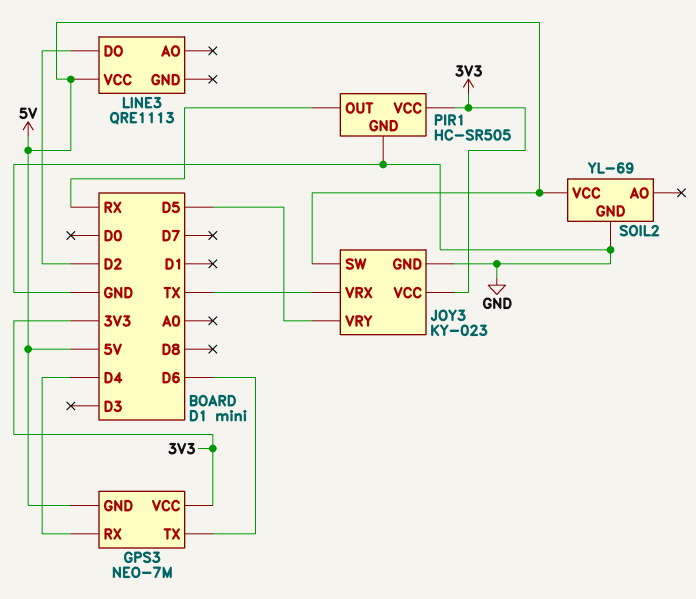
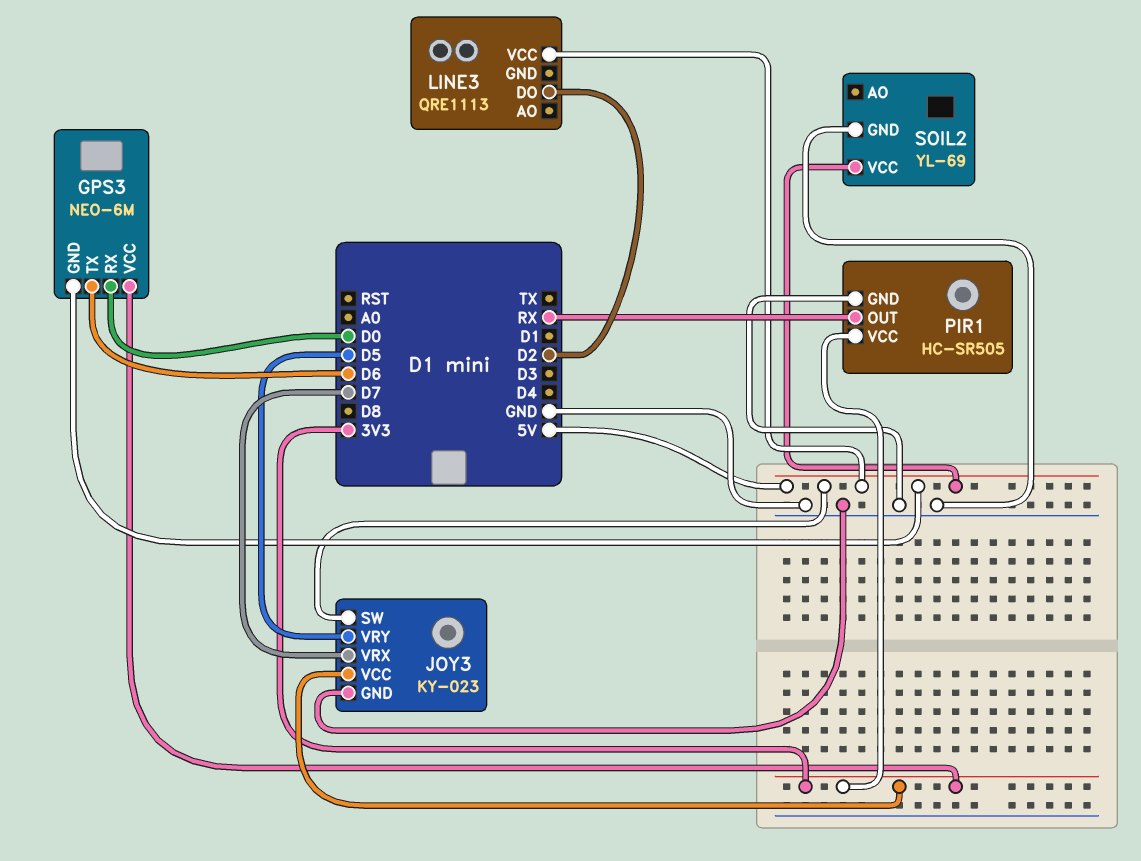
GPS3: NEO-7M -> NEO-6M
GPS3 pin RX: D4 -> D0
JOY3 pin VRX: TX -> D7

